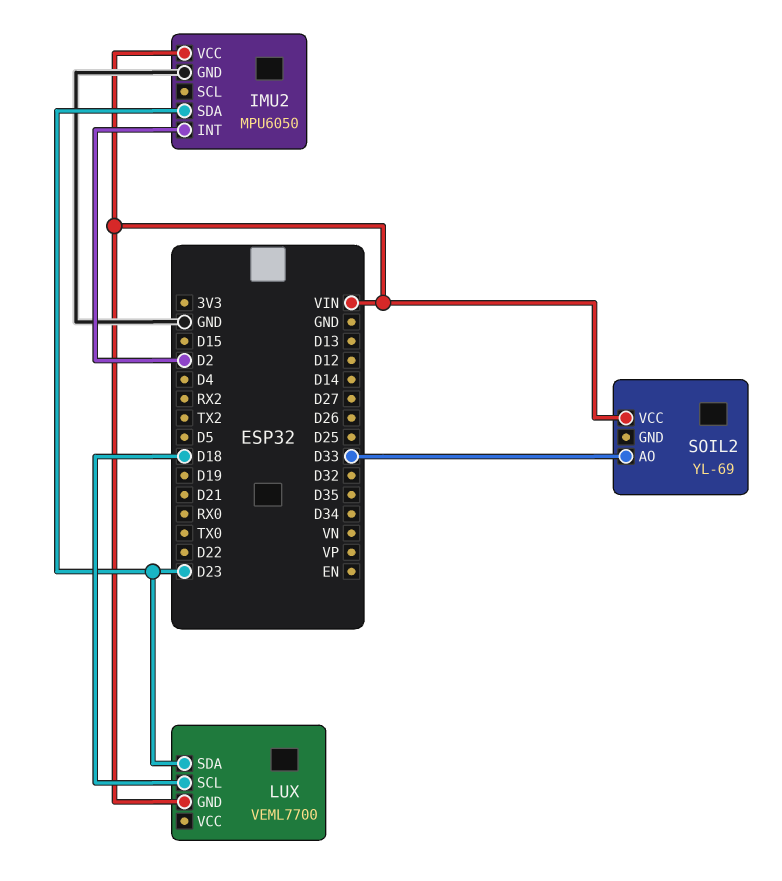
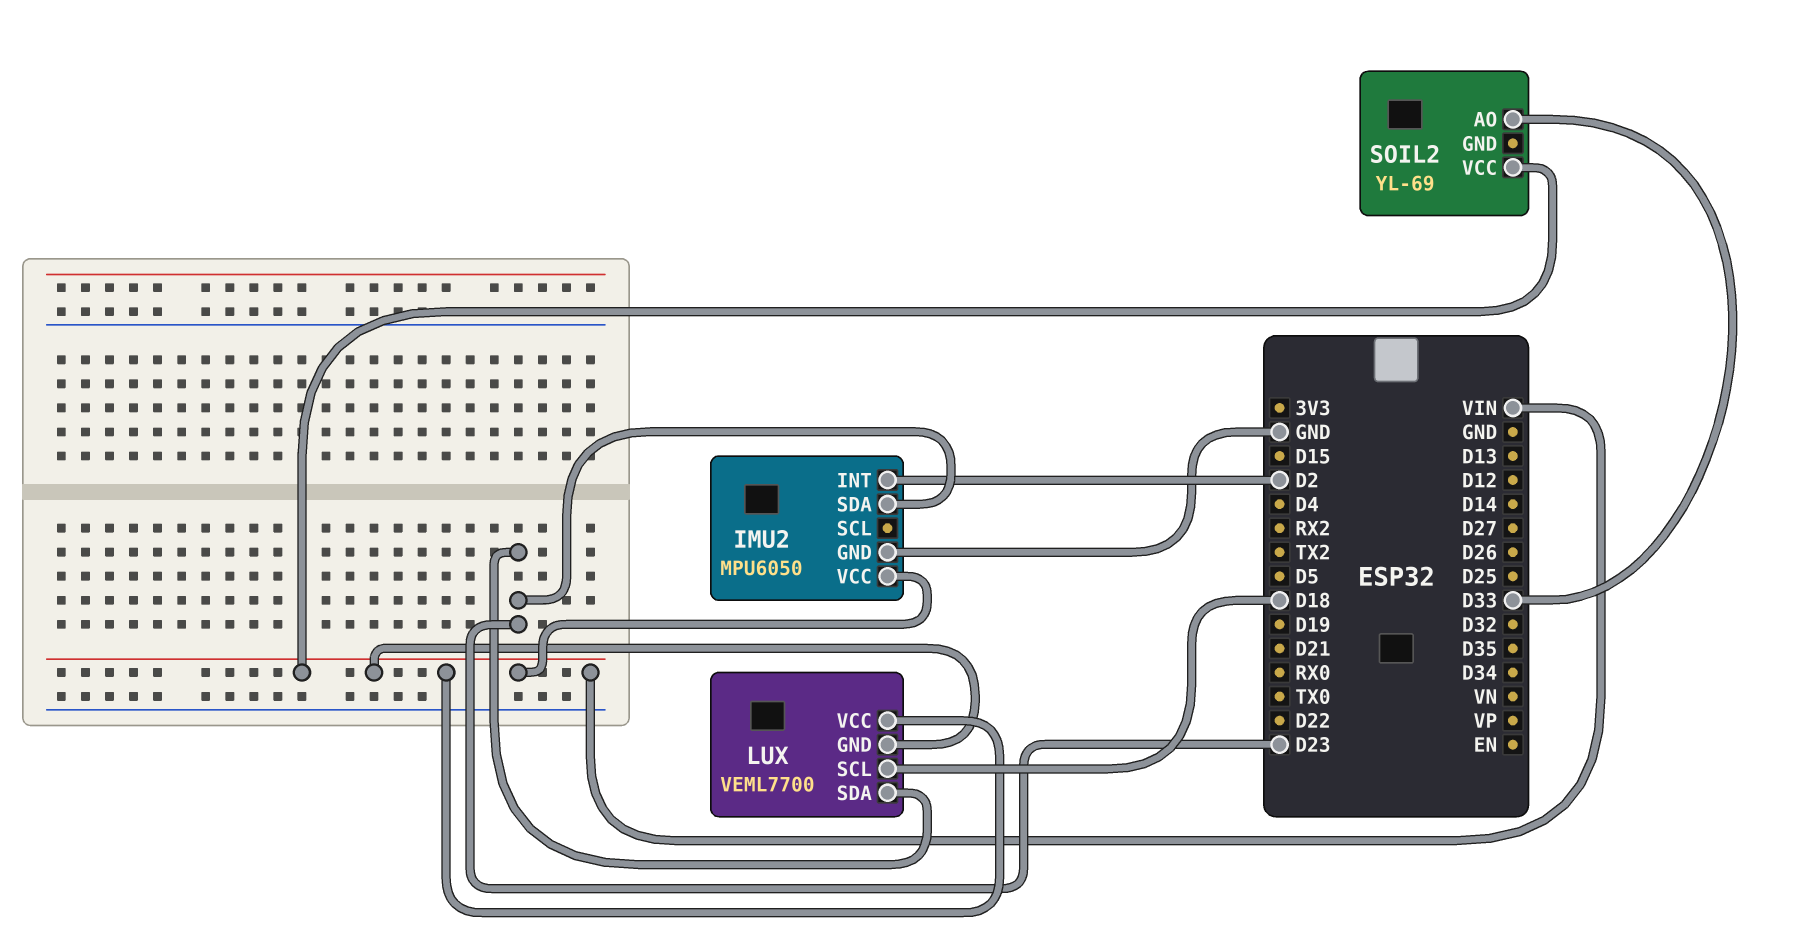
LUX pin VCC: none -> VIN

